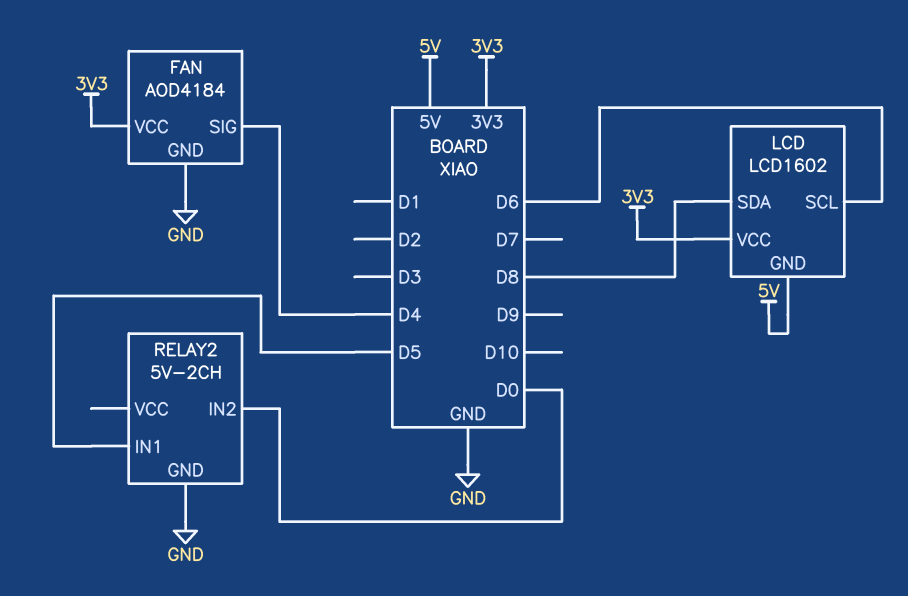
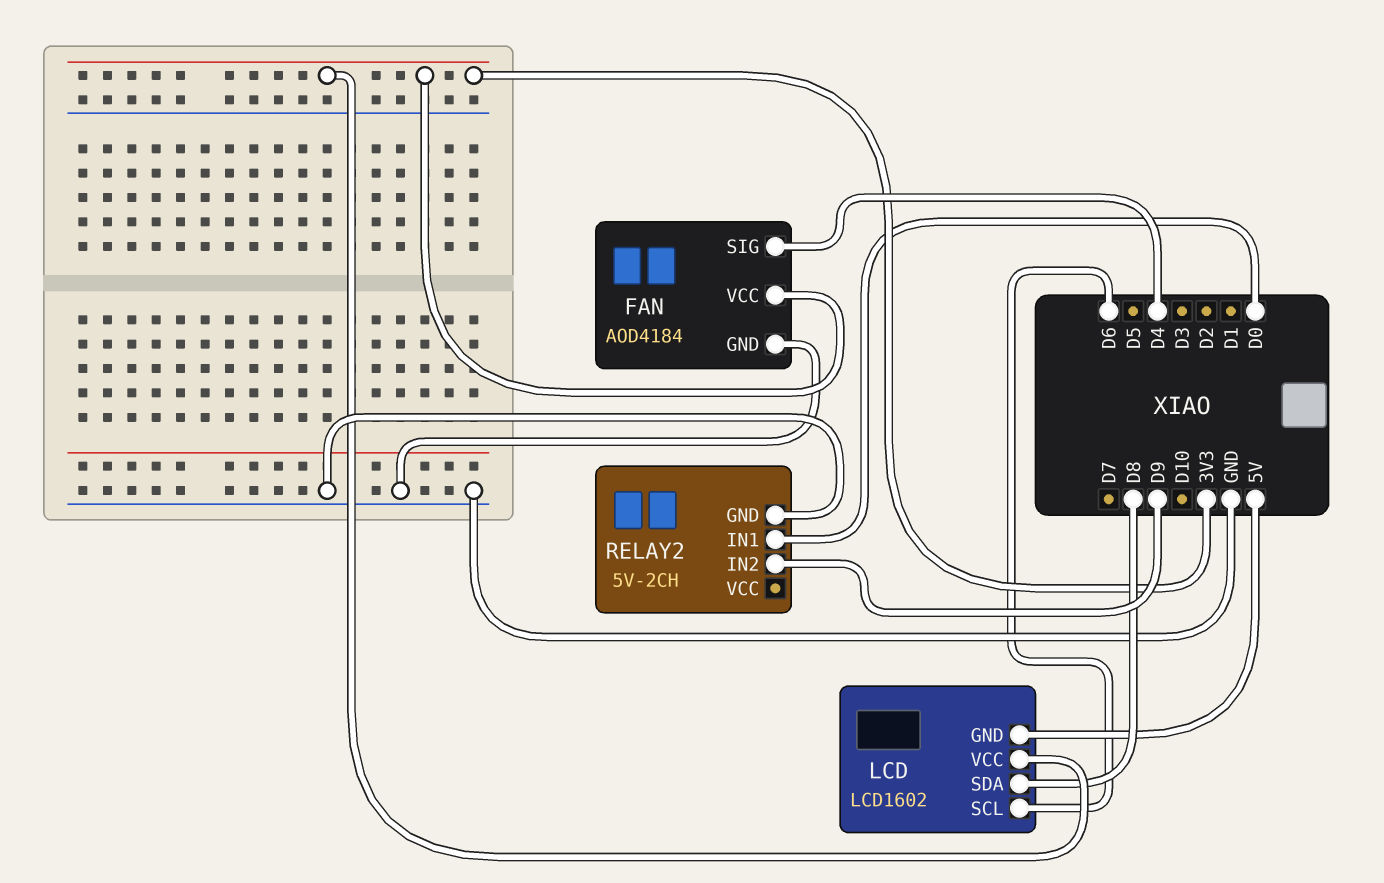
RELAY2 pin IN1: D5 -> D0
RELAY2 pin IN2: D0 -> D9

